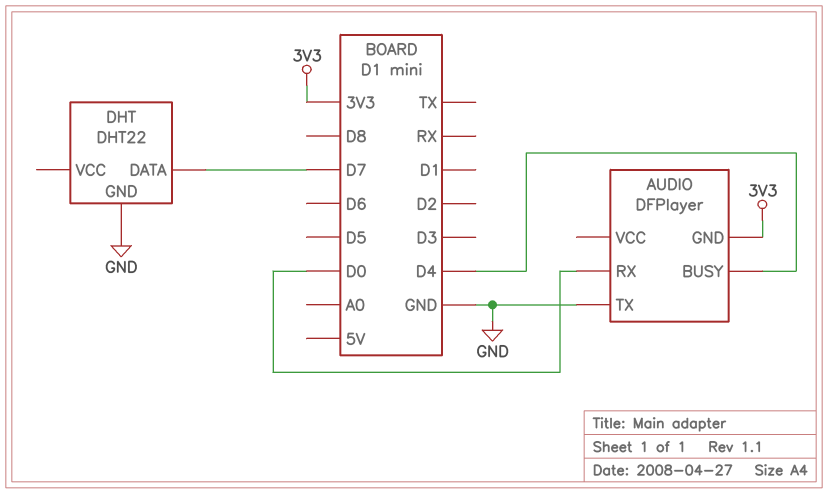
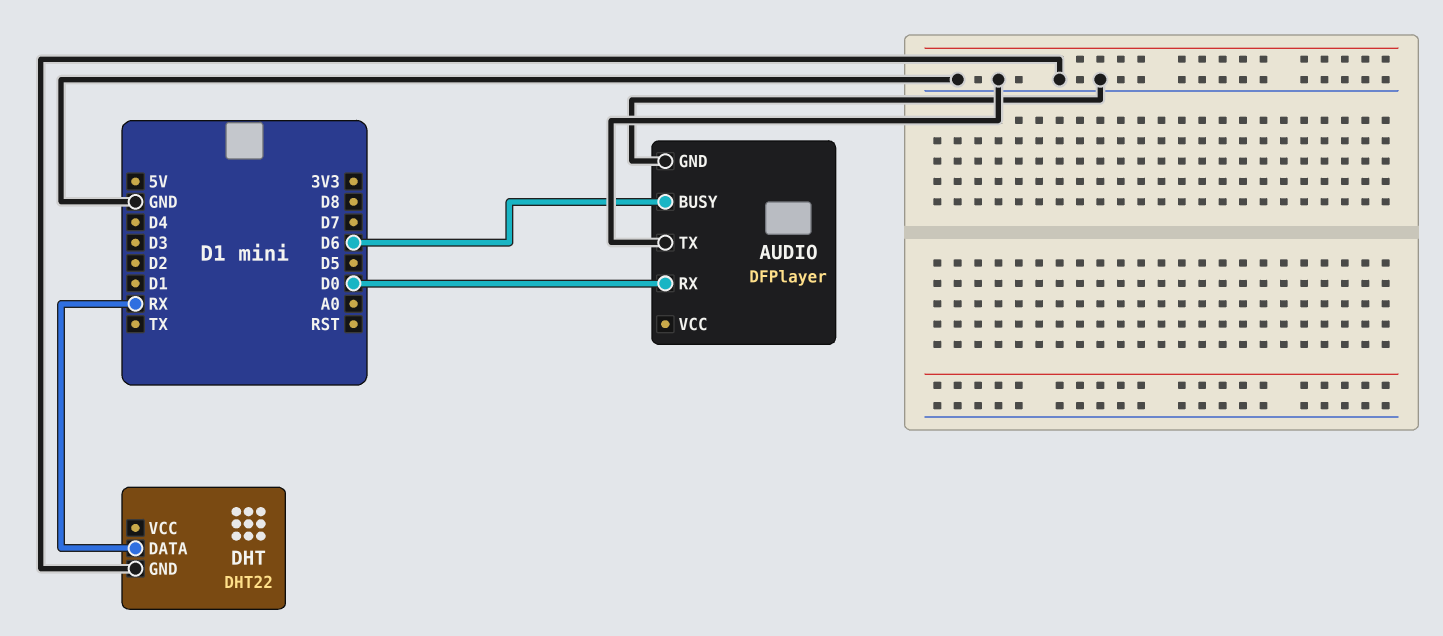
AUDIO pin BUSY: D4 -> D6
AUDIO pin GND: 3V3 -> GND
DHT pin DATA: D7 -> RX

